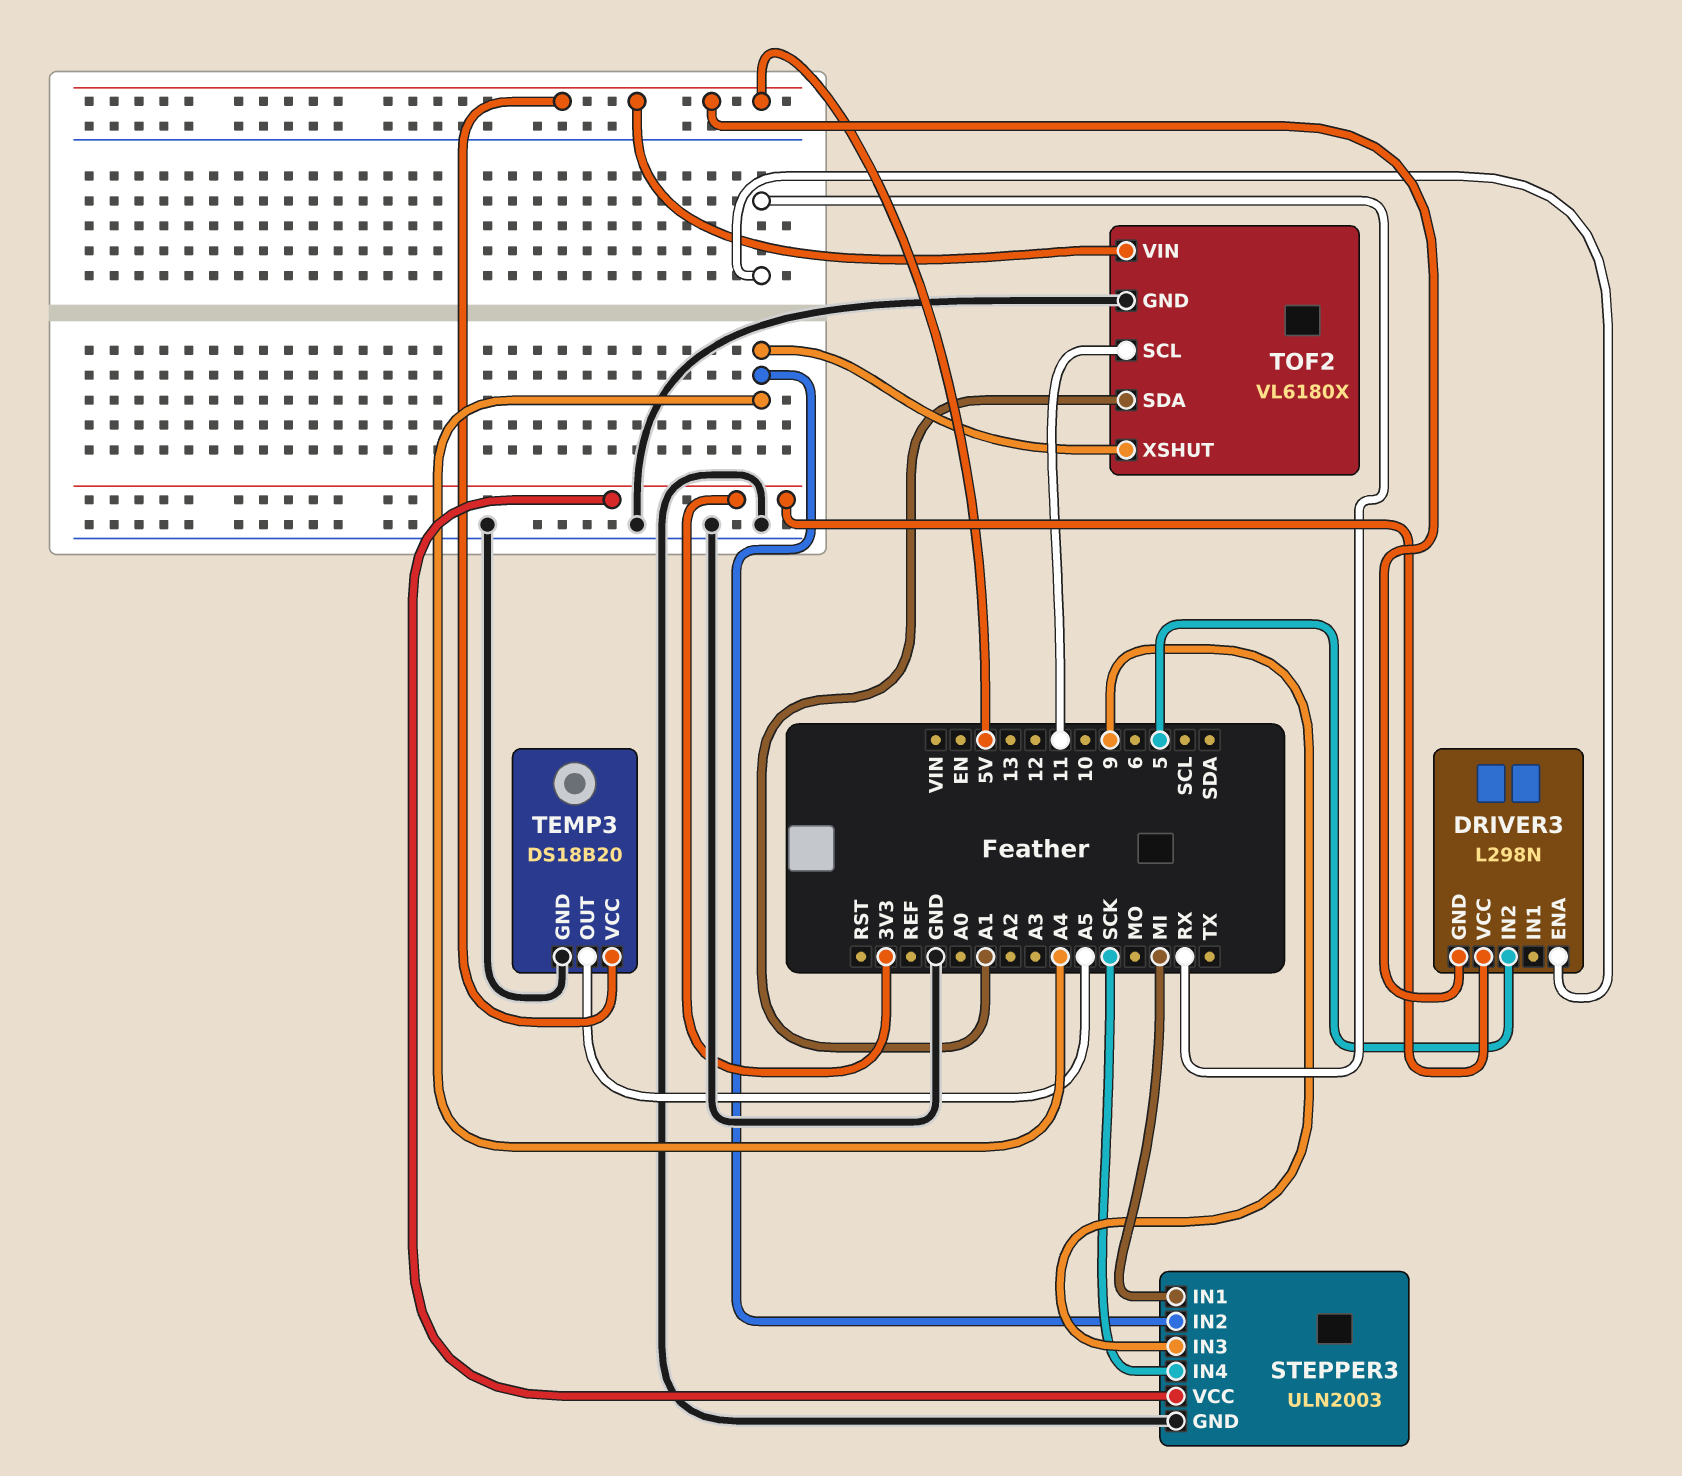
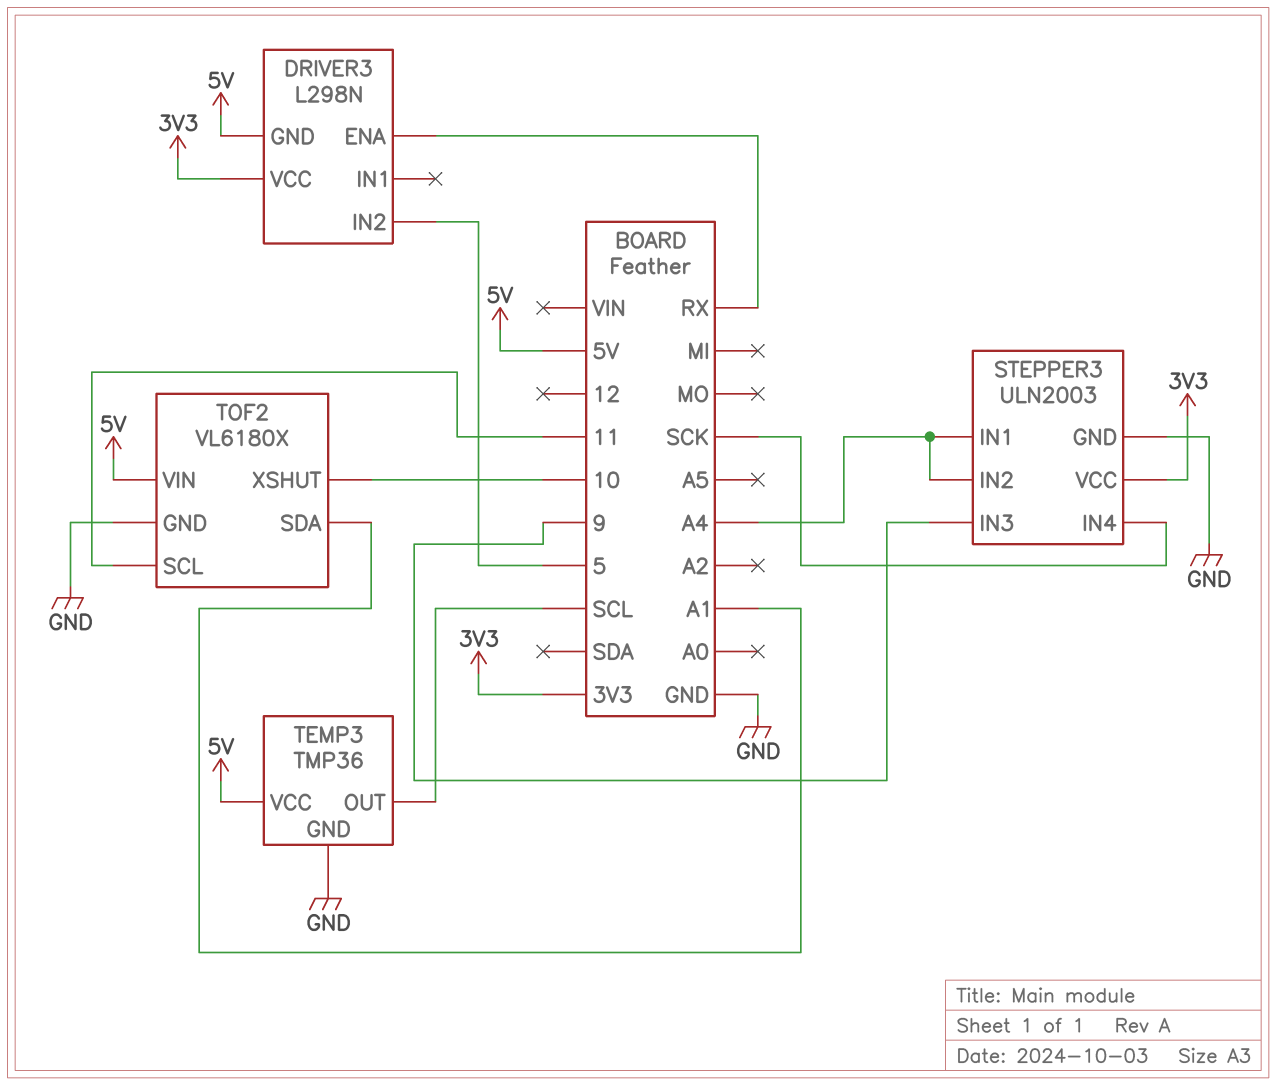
STEPPER3 pin IN1: MI -> A4
TEMP3: DS18B20 -> TMP36
TEMP3 pin OUT: A5 -> SCL
TOF2 pin XSHUT: A4 -> 10

